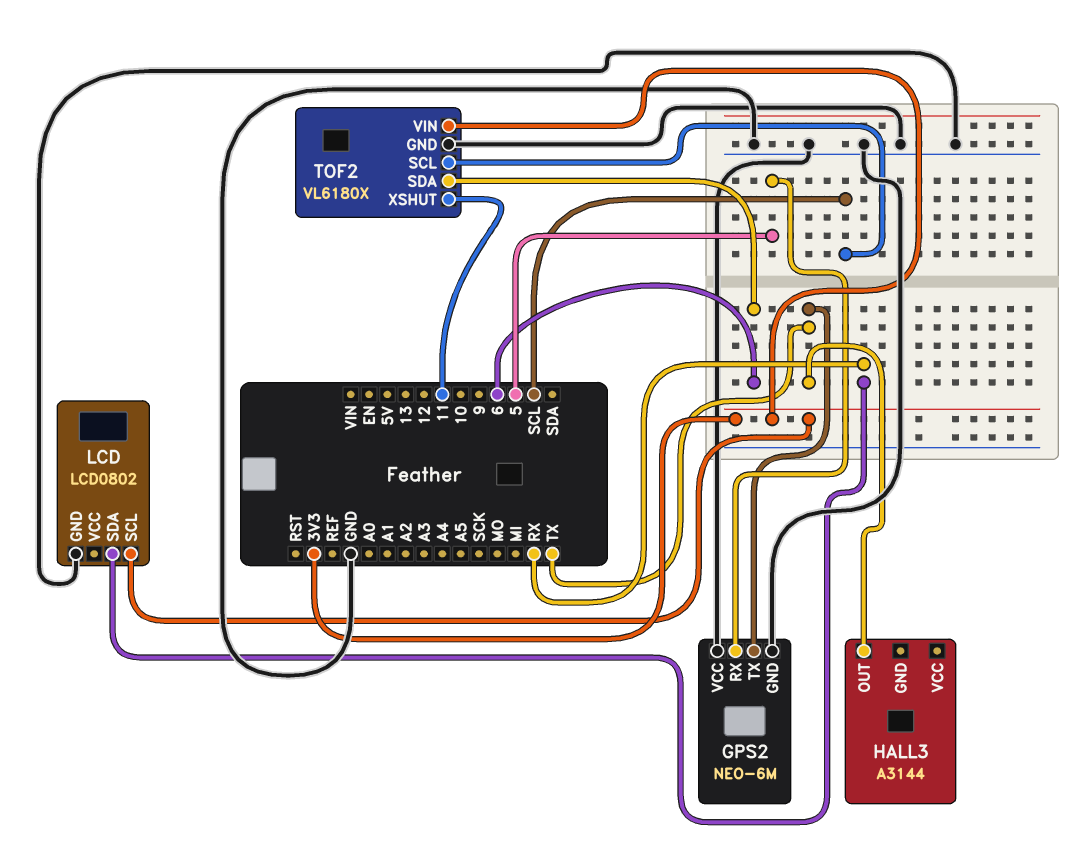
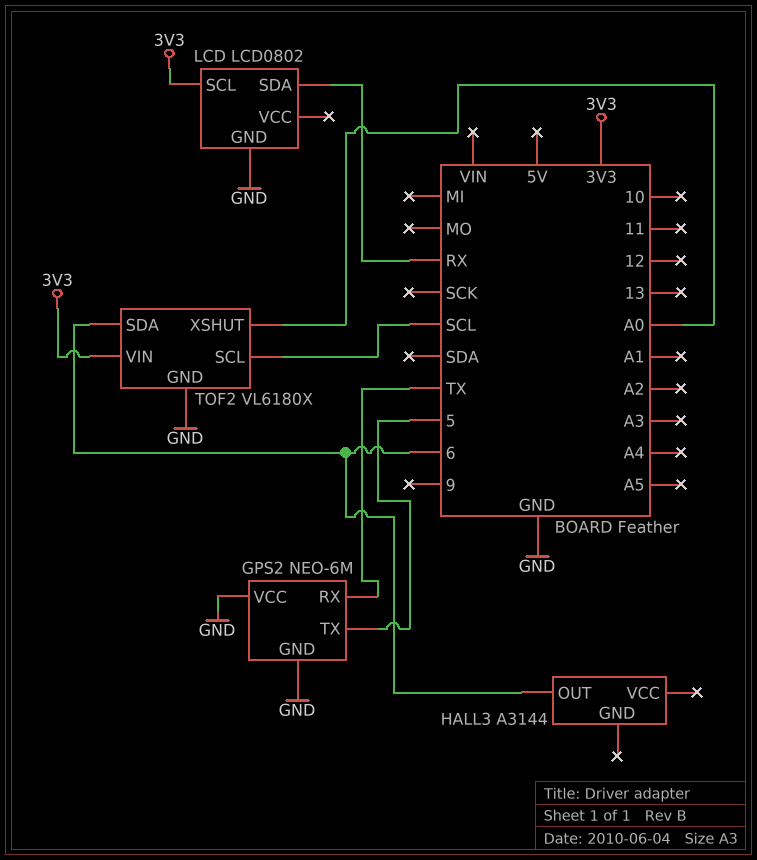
GPS2 pin RX: 5 -> TX
GPS2 pin TX: TX -> 5
HALL3 pin OUT: TX -> 6
TOF2 pin XSHUT: 11 -> A0

